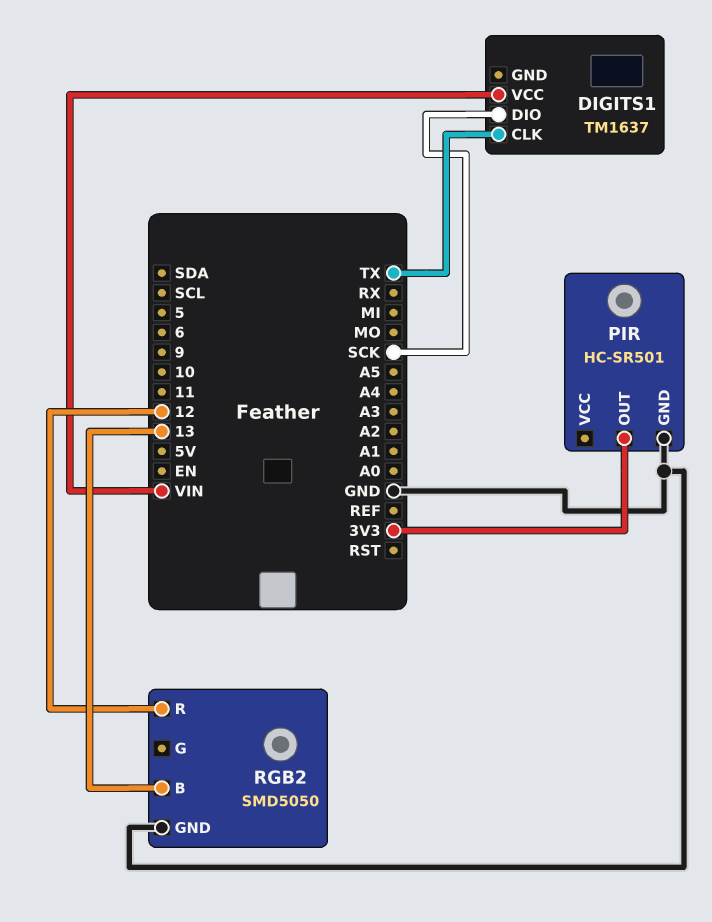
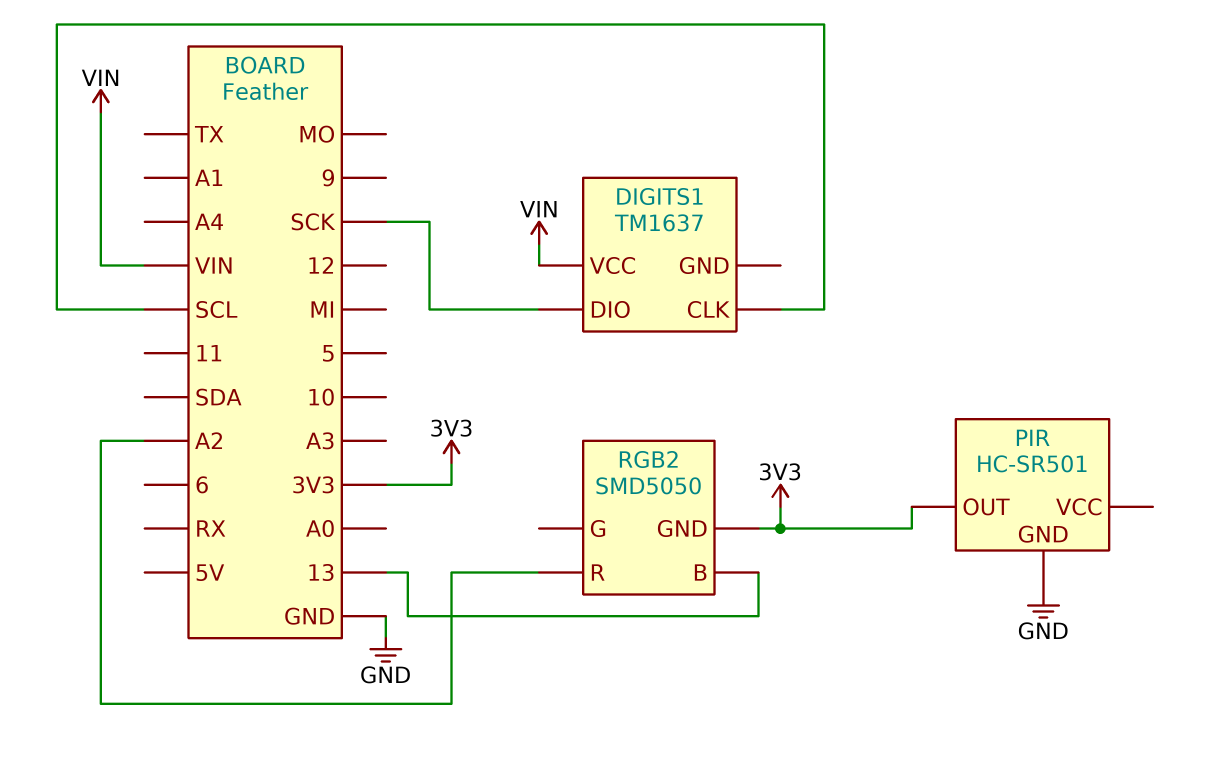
DIGITS1 pin CLK: TX -> SCL
RGB2 pin GND: GND -> 3V3
RGB2 pin R: 12 -> A2

